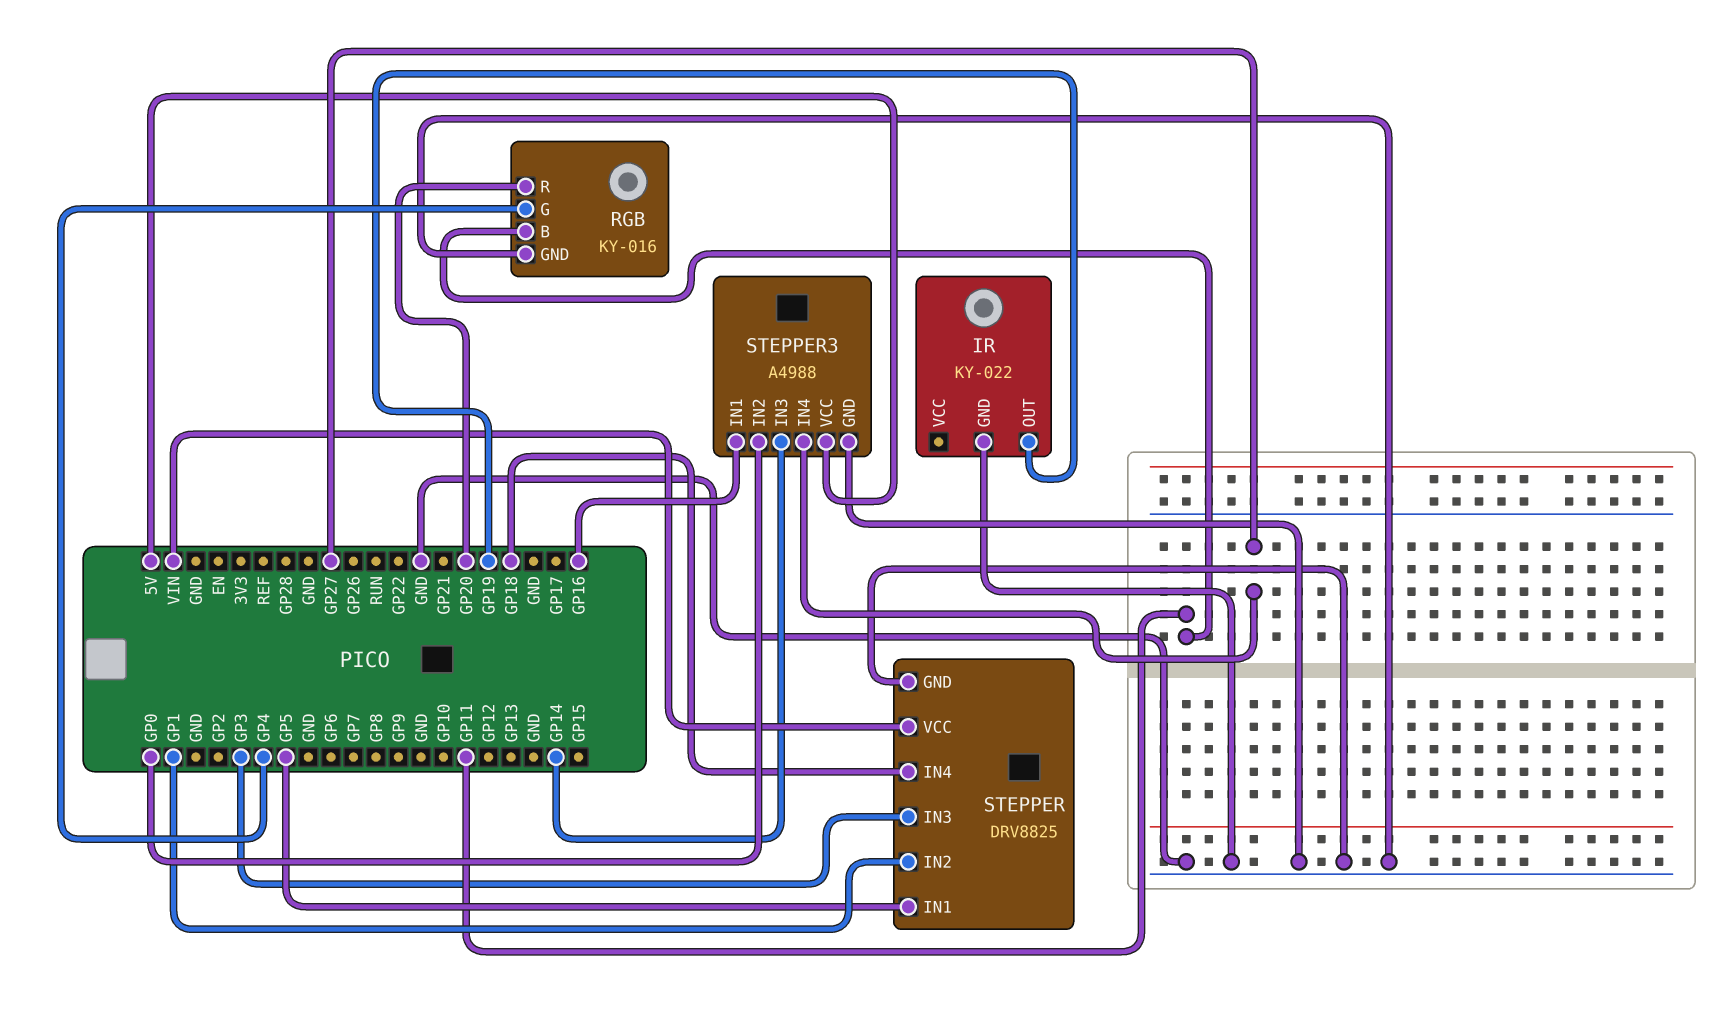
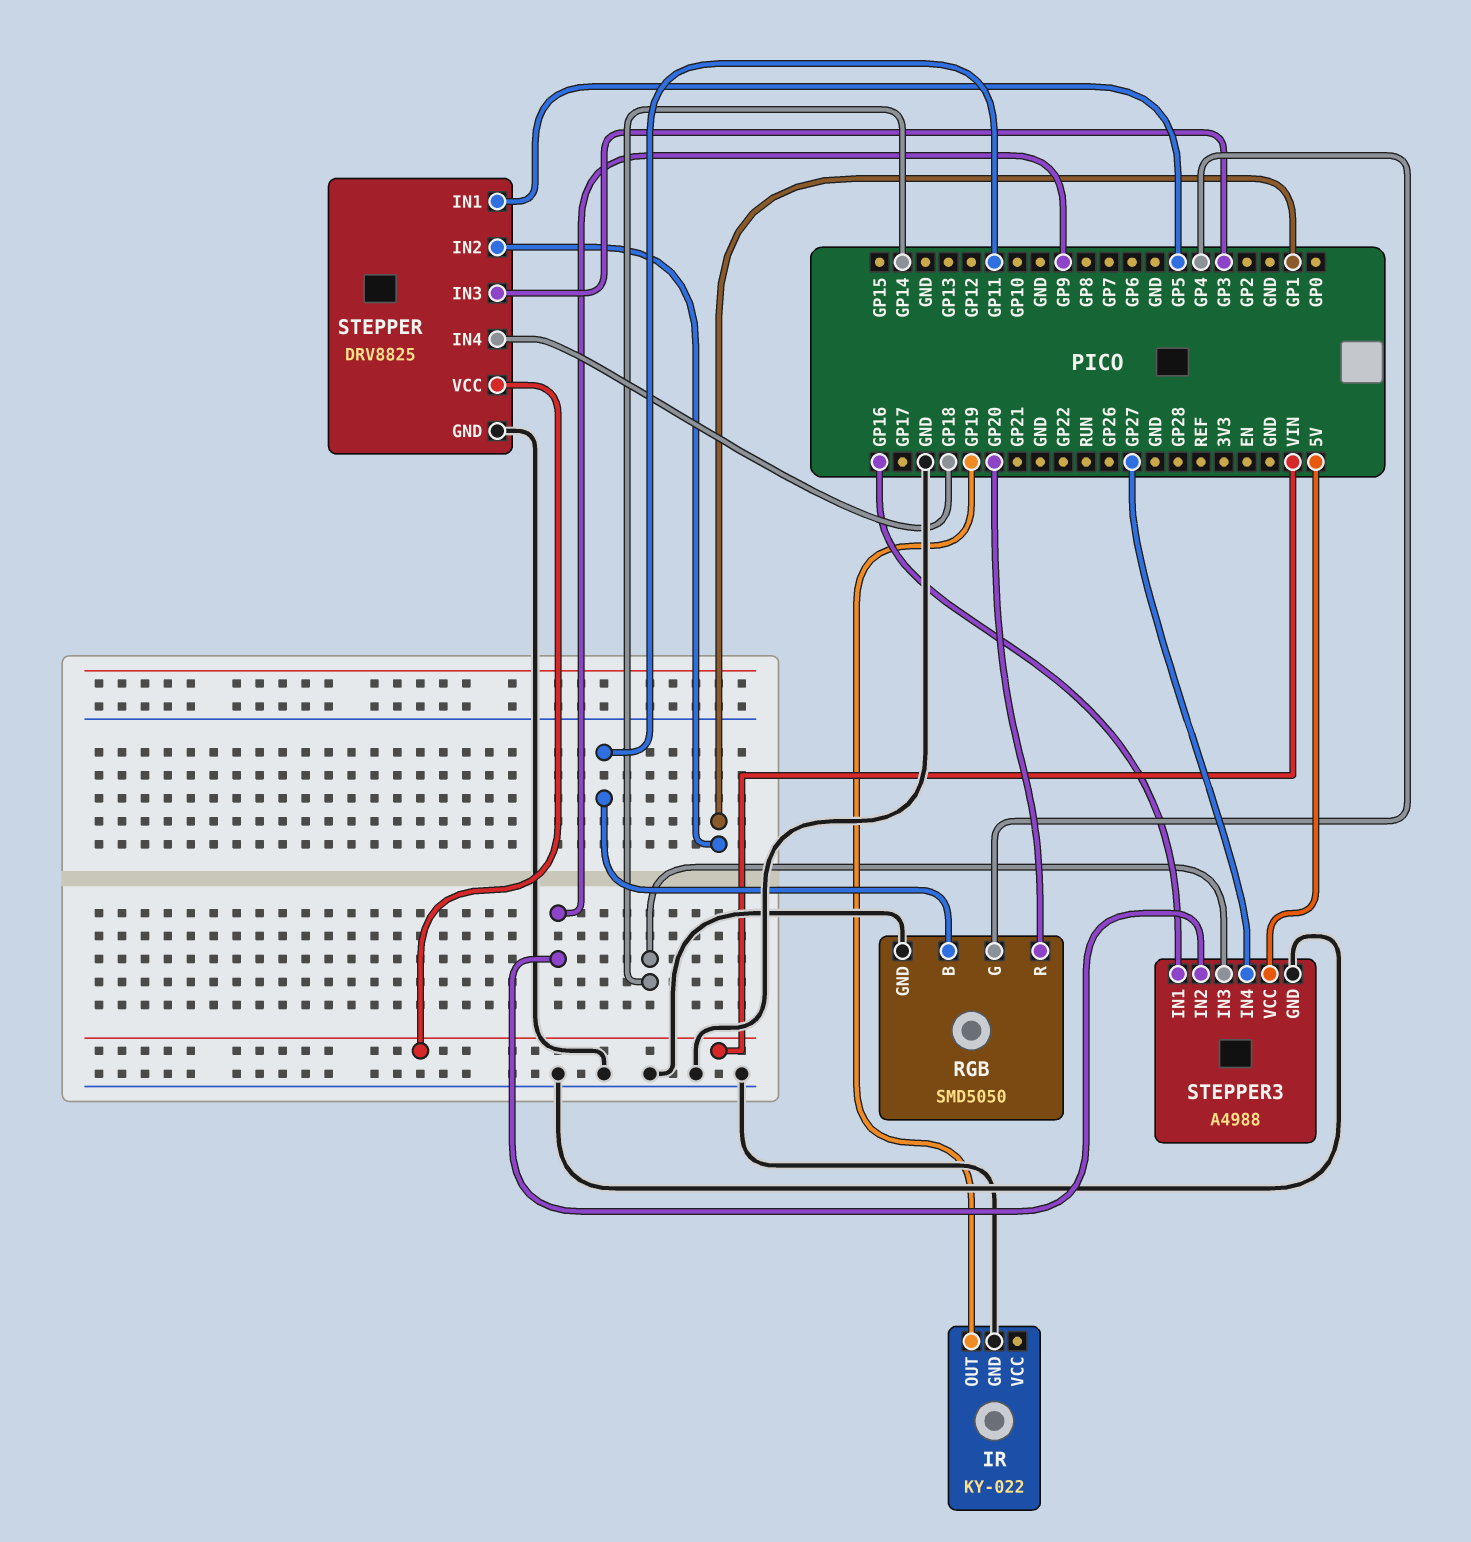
RGB: KY-016 -> SMD5050
STEPPER3 pin IN2: GP0 -> GP9

